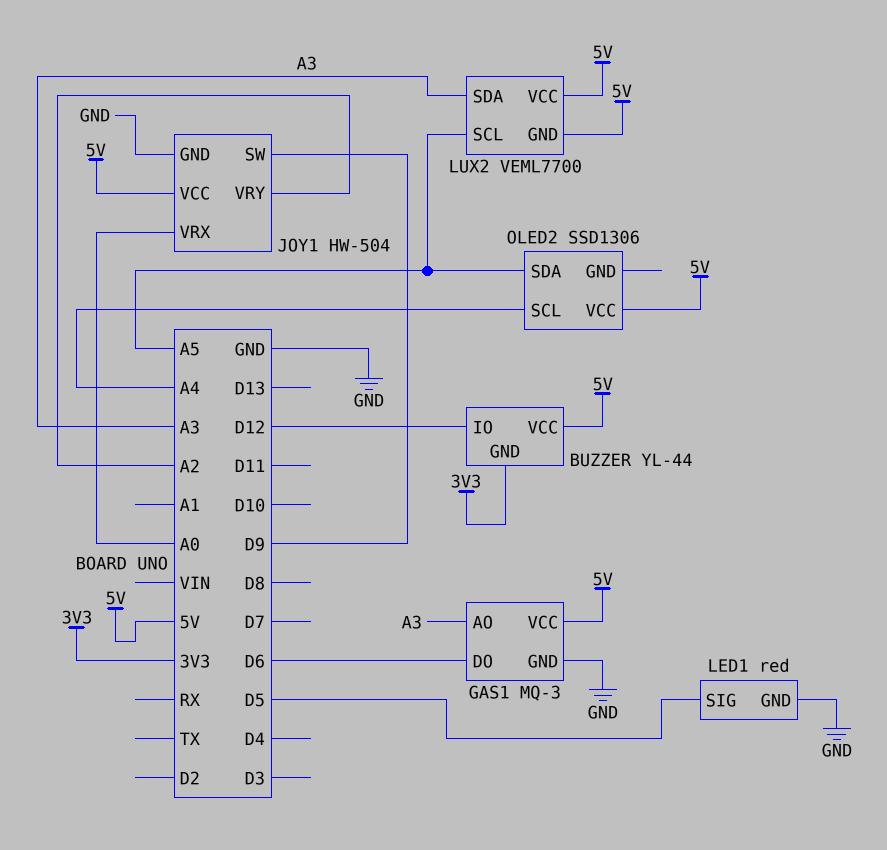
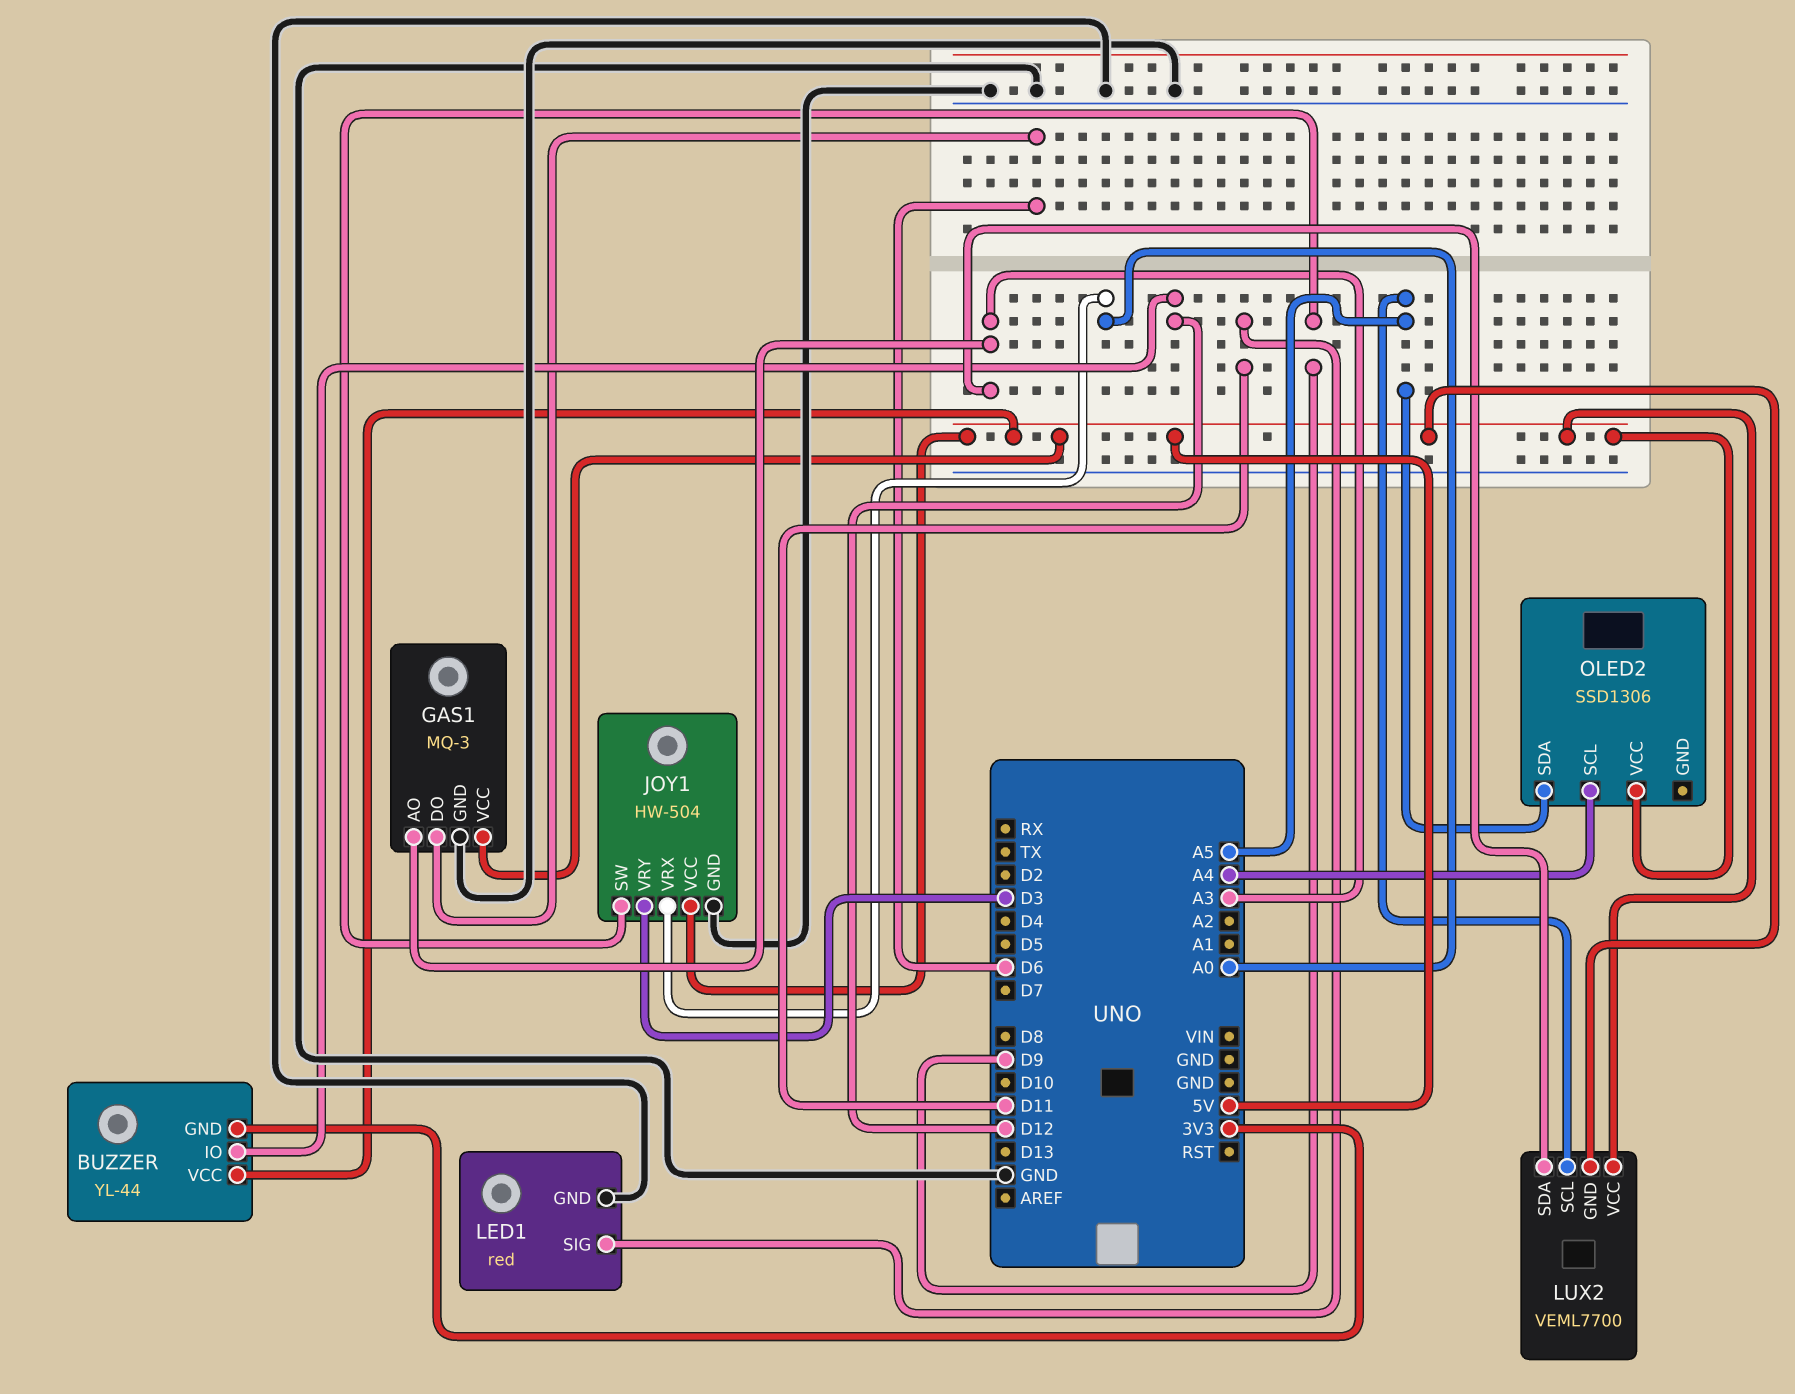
JOY1 pin VRY: A2 -> D3
LED1 pin SIG: D5 -> D11

